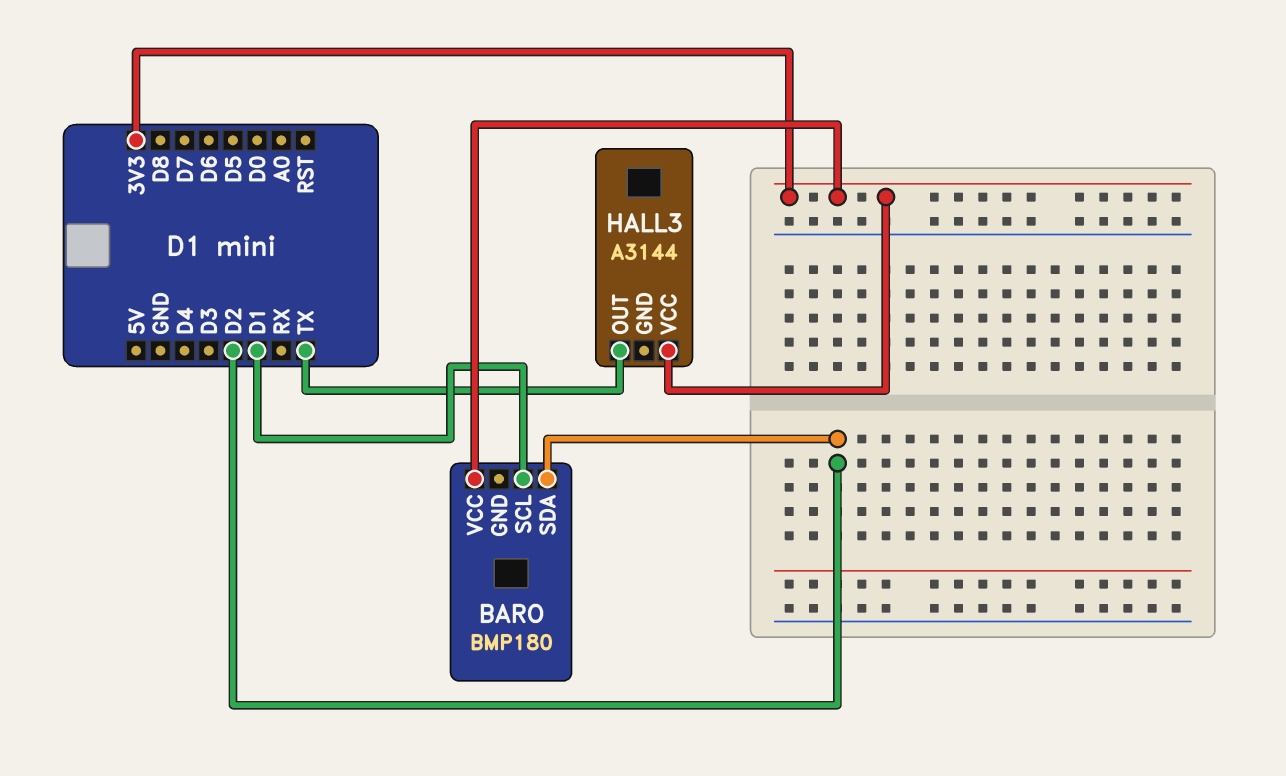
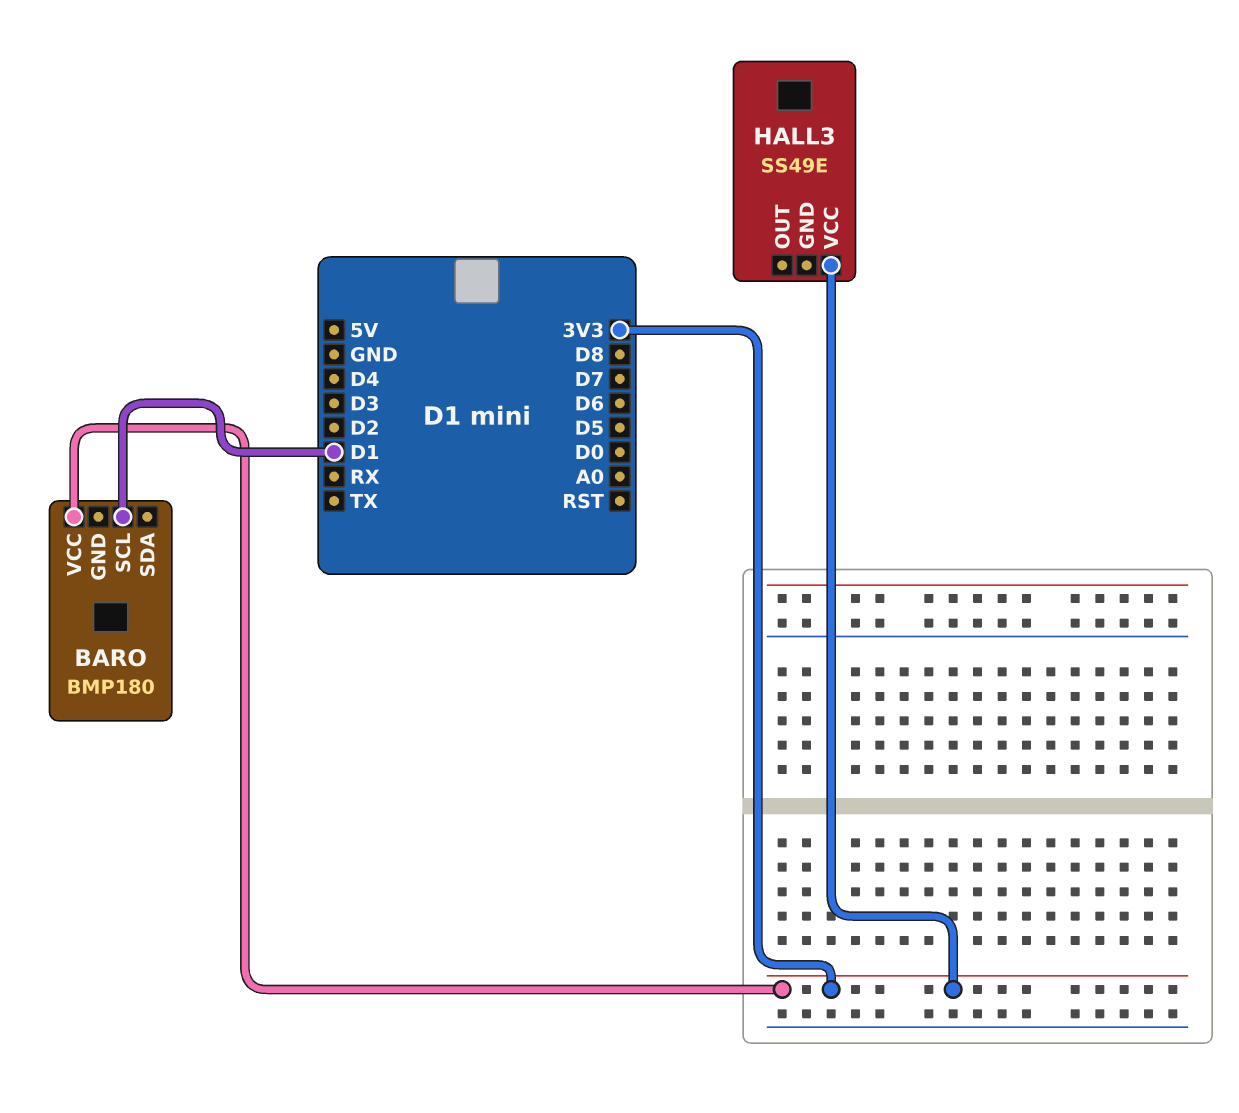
BARO pin SDA: D2 -> none
HALL3: A3144 -> SS49E
HALL3 pin OUT: TX -> none

